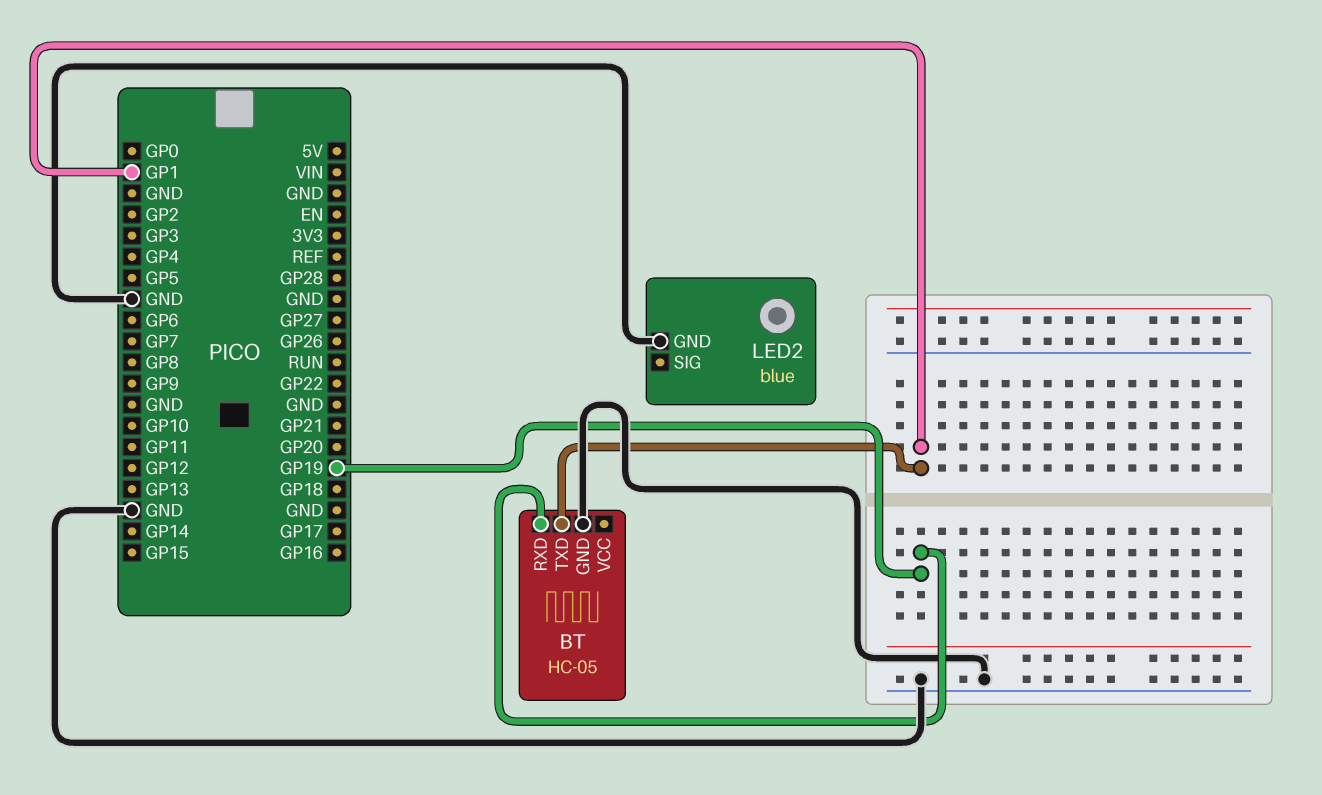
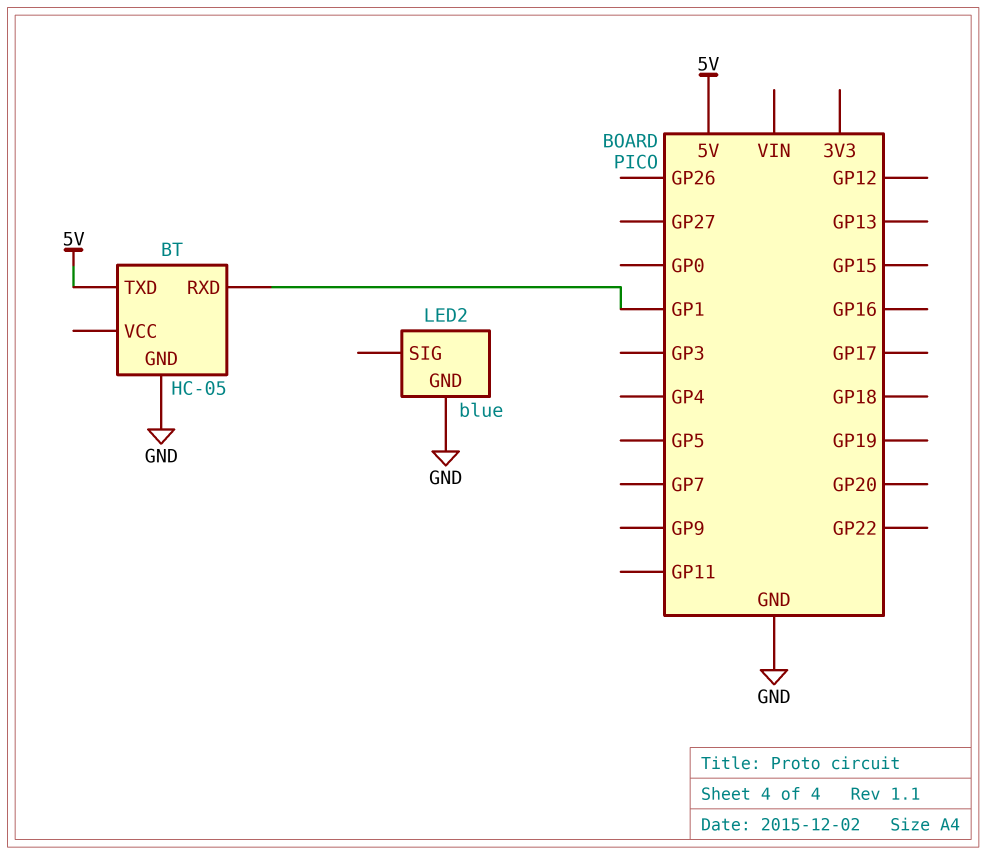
BT pin RXD: GP19 -> GP1
BT pin TXD: GP1 -> 5V

